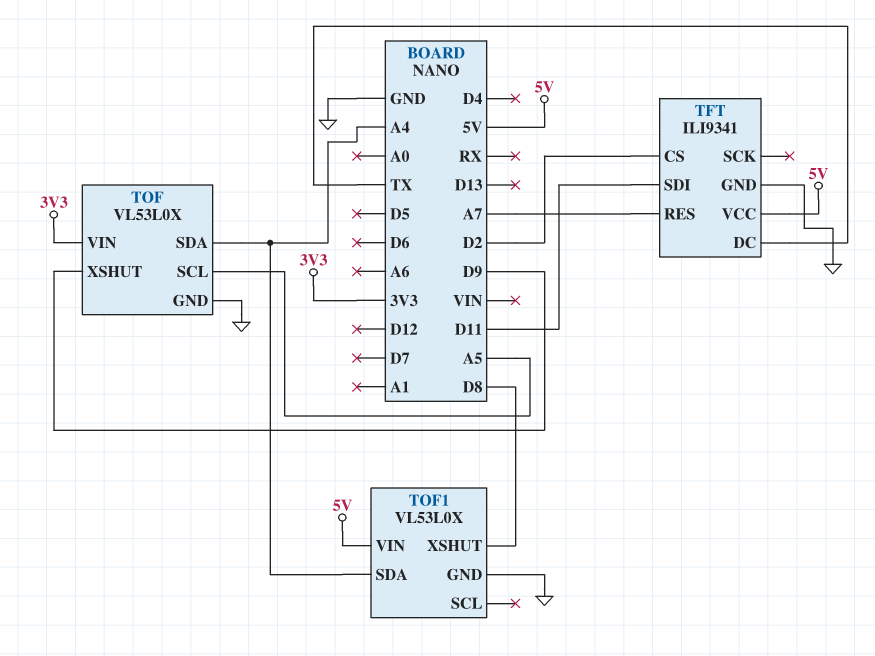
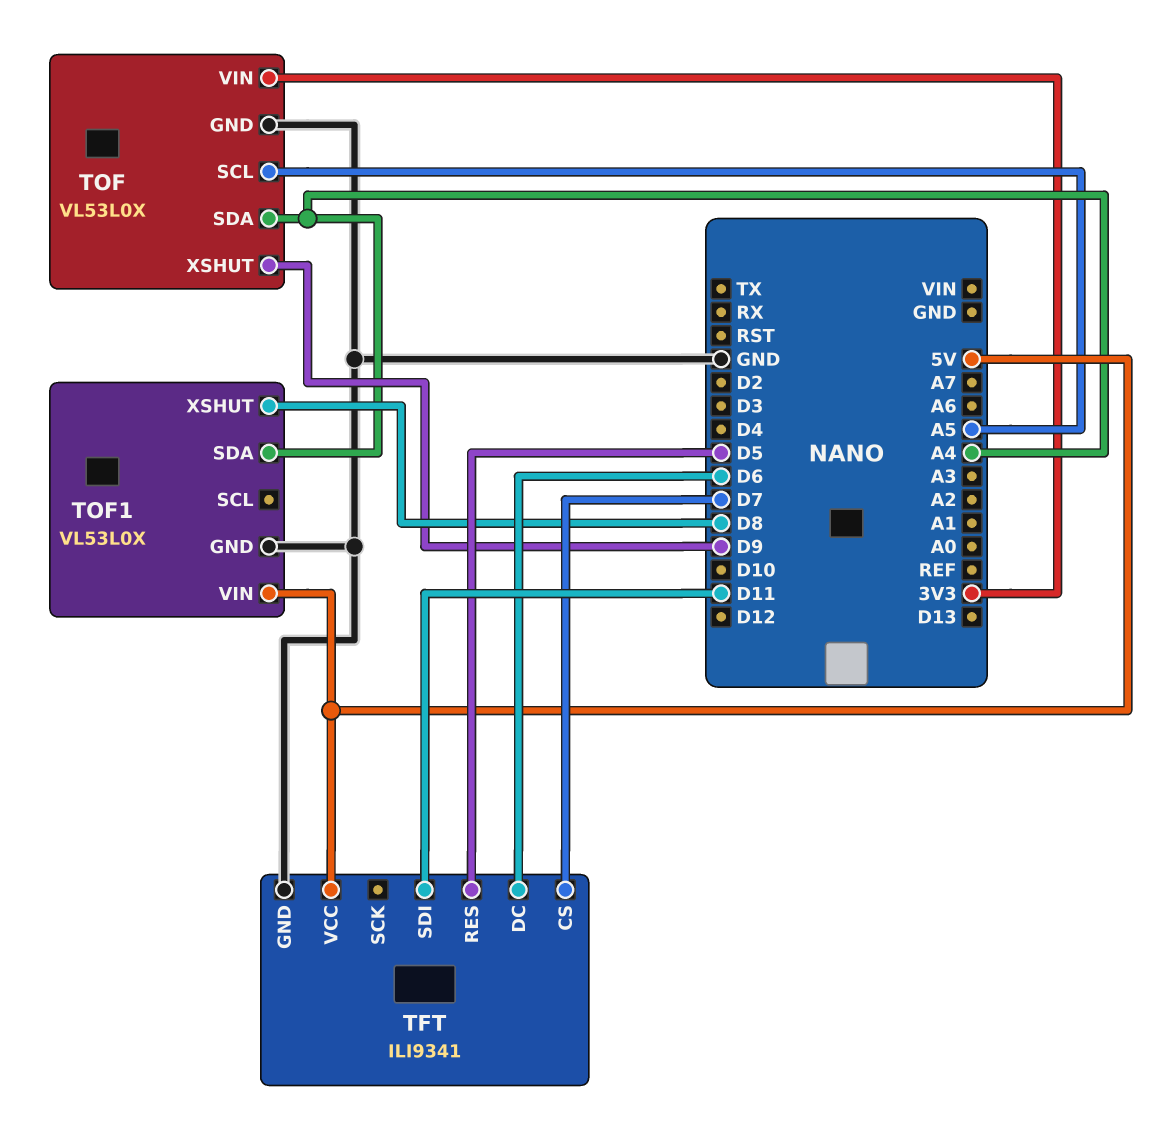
TFT pin CS: D2 -> D7
TFT pin DC: TX -> D6
TFT pin RES: A7 -> D5

